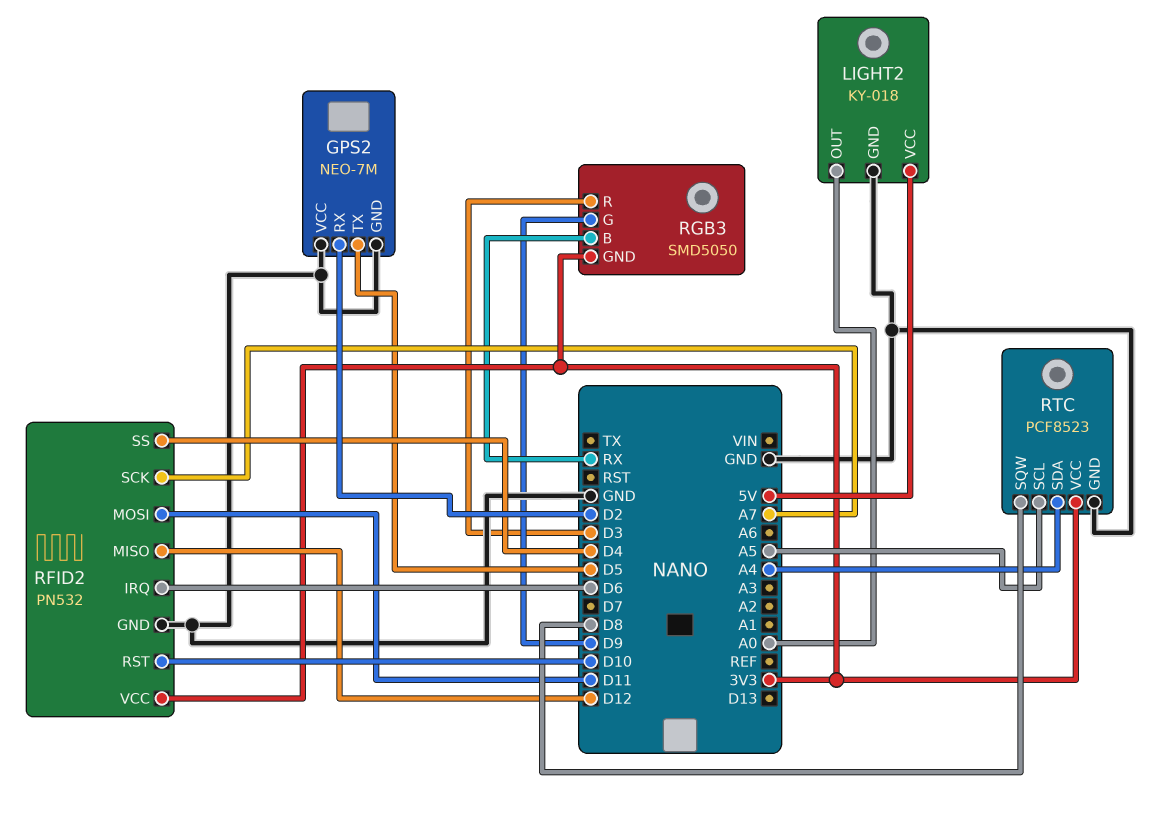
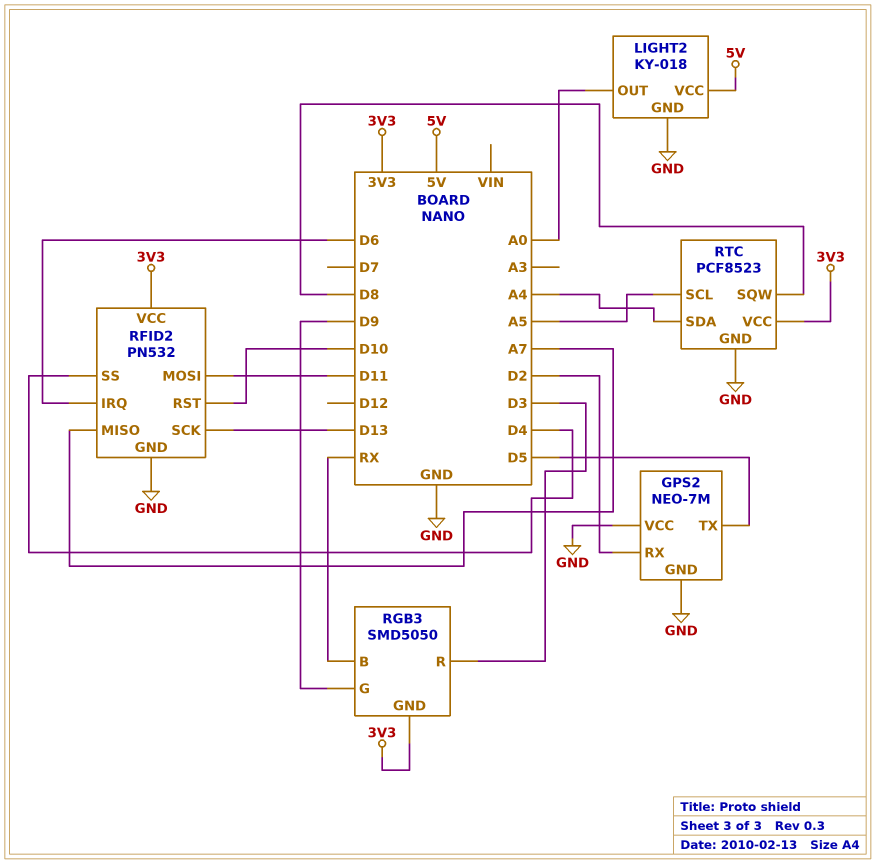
RFID2 pin MISO: D12 -> A7
RFID2 pin SCK: A7 -> D13

